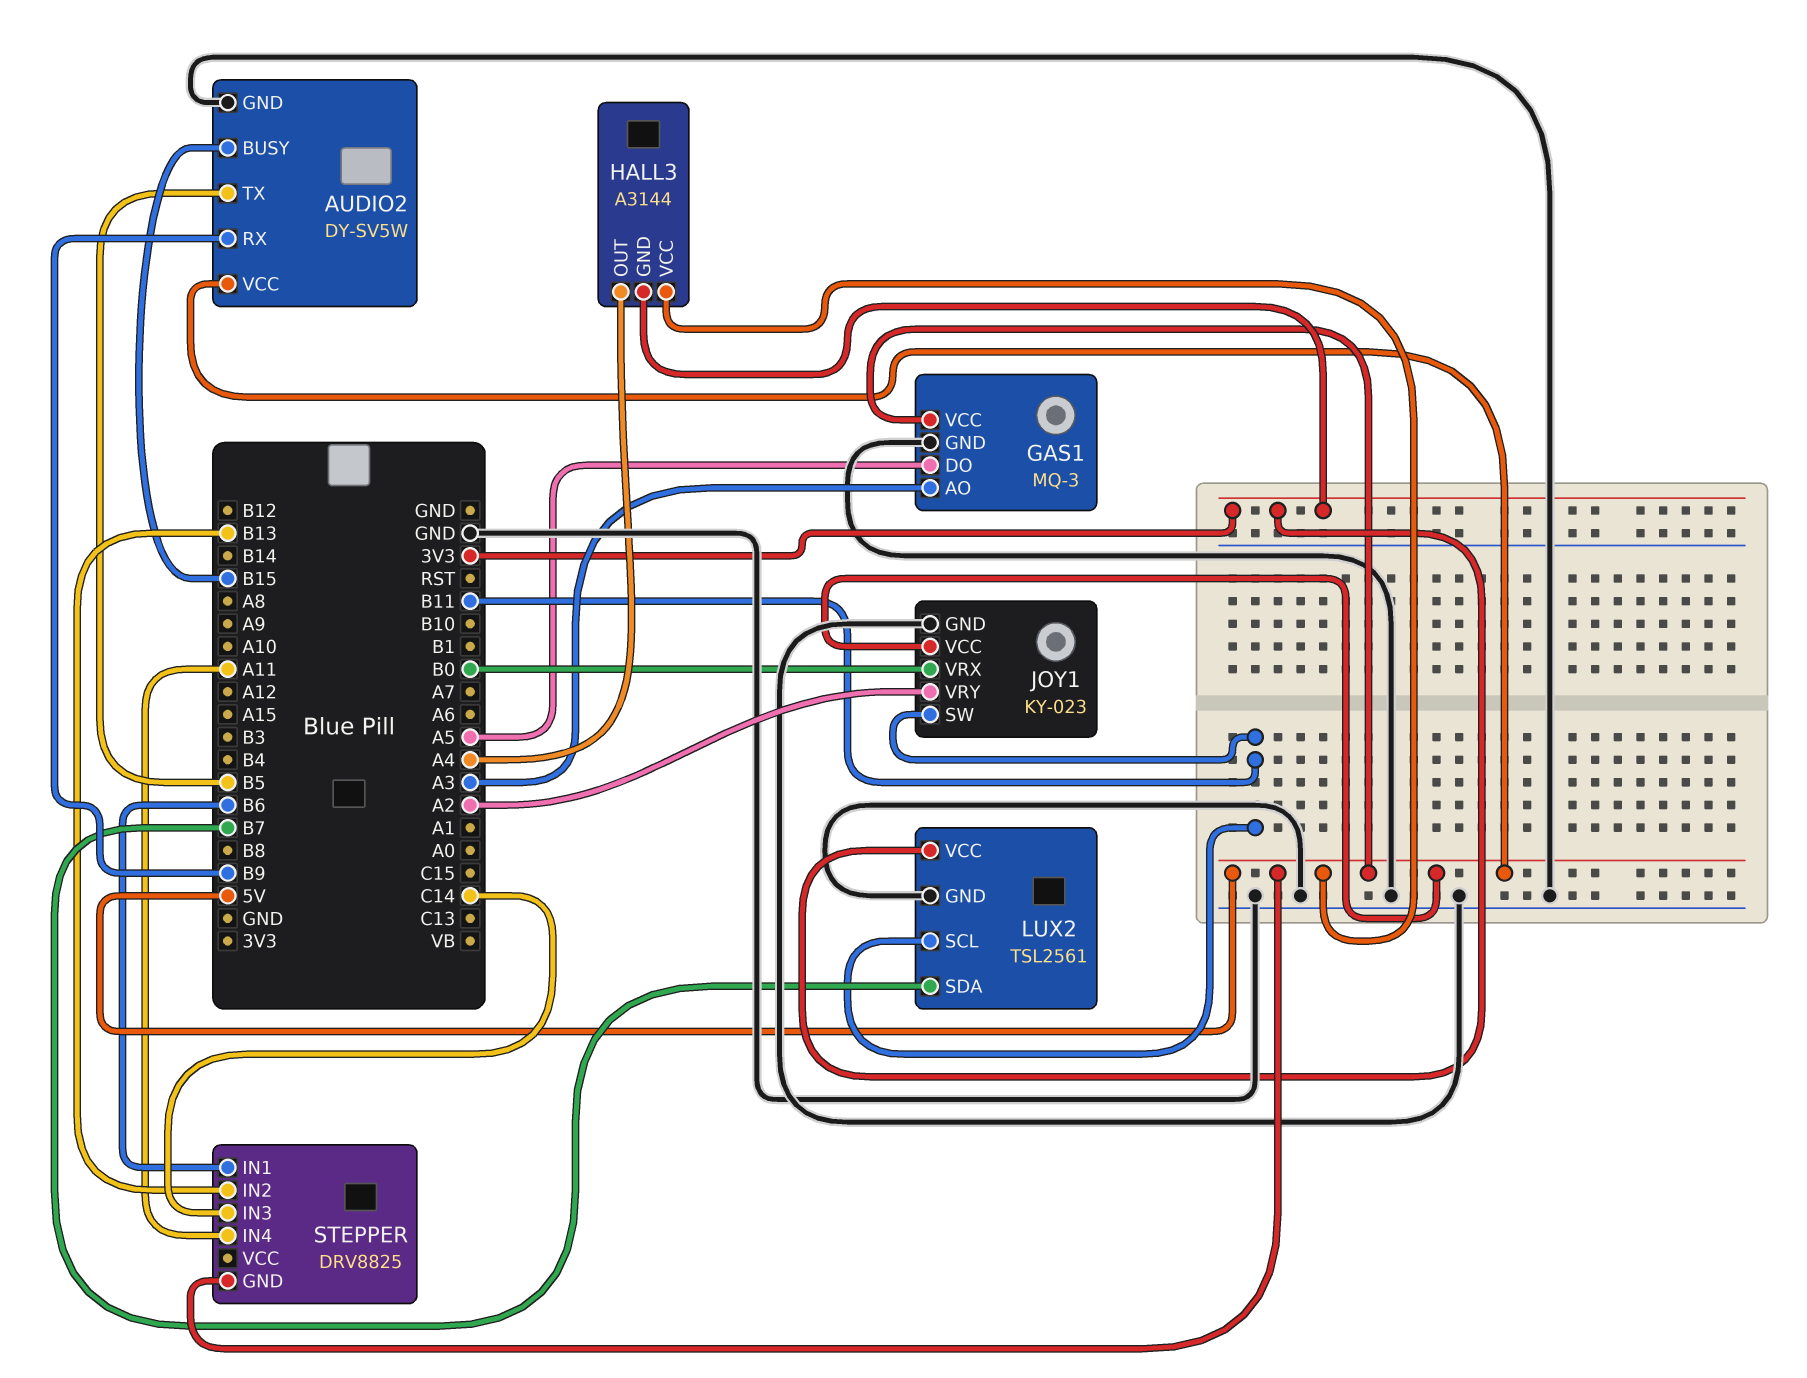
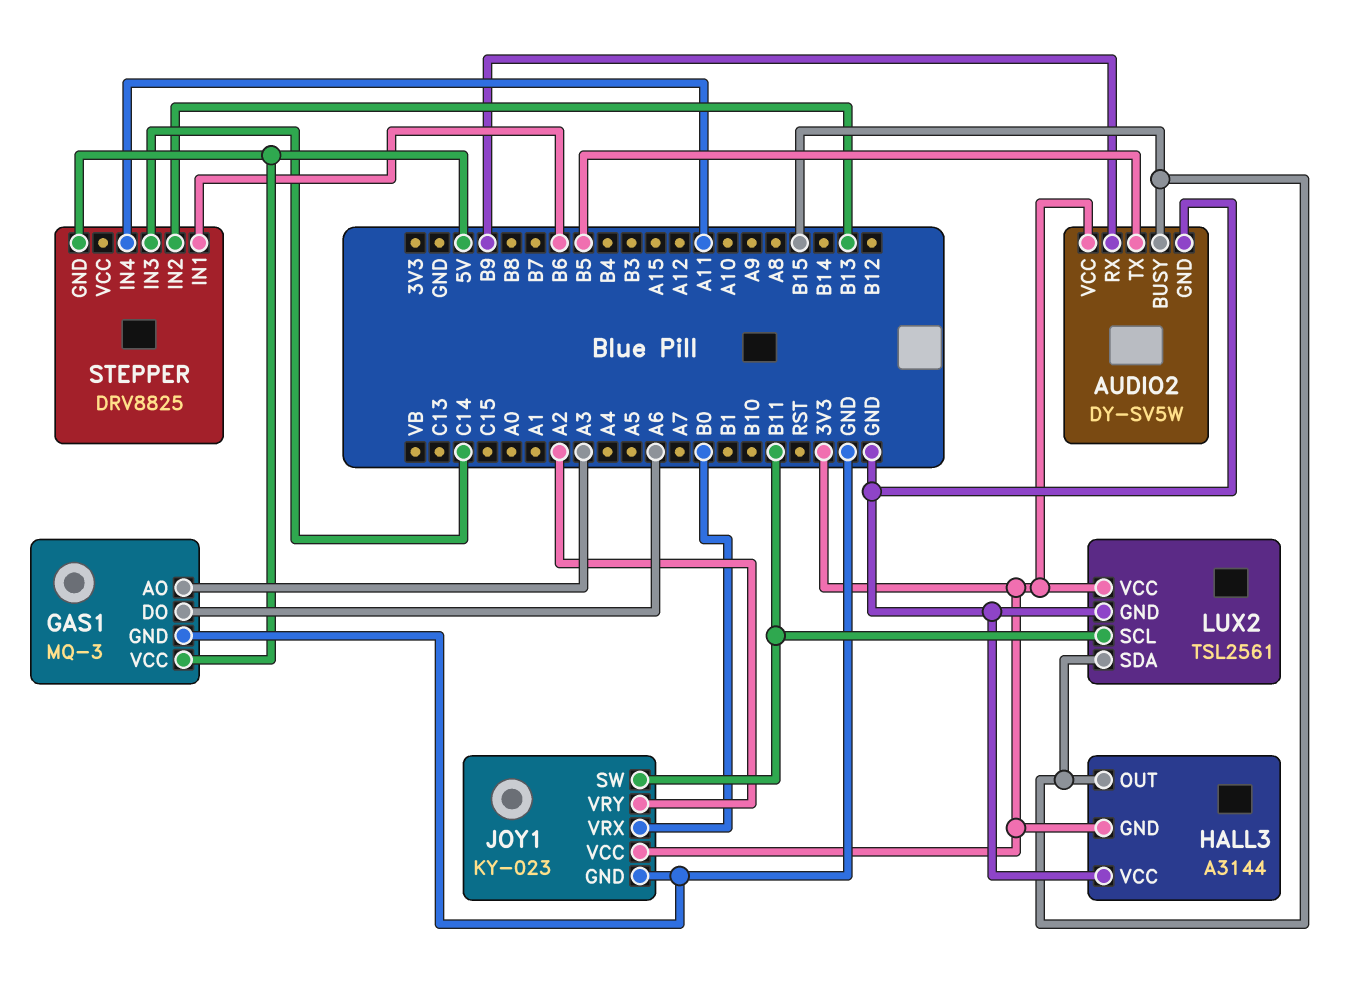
AUDIO2 pin VCC: 5V -> 3V3
GAS1 pin DO: A5 -> A6
HALL3 pin OUT: A4 -> B15
HALL3 pin VCC: 5V -> GND
JOY1 pin VCC: 5V -> 3V3
LUX2 pin SDA: B7 -> B15

